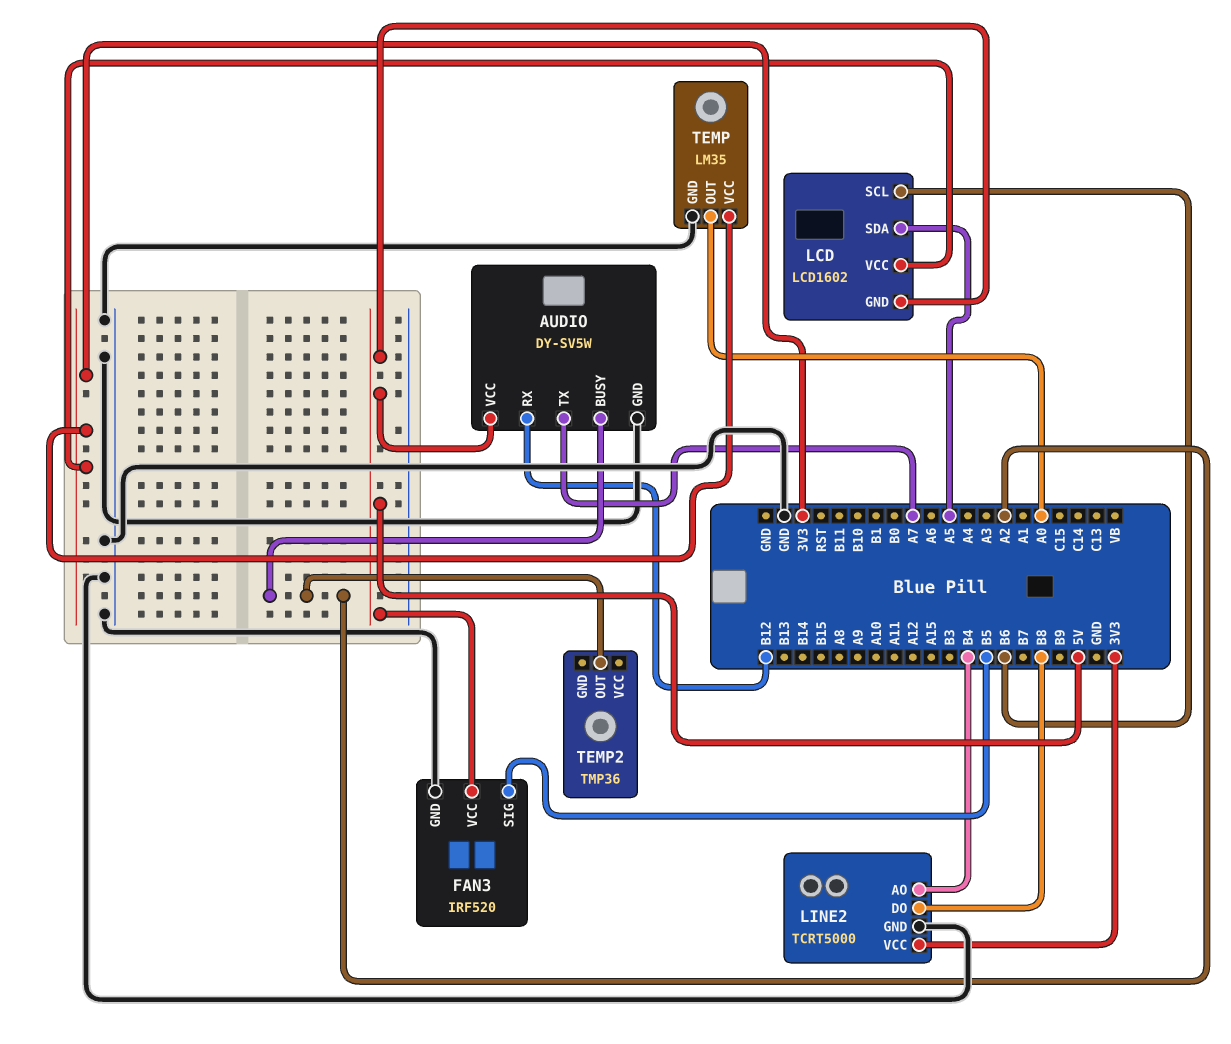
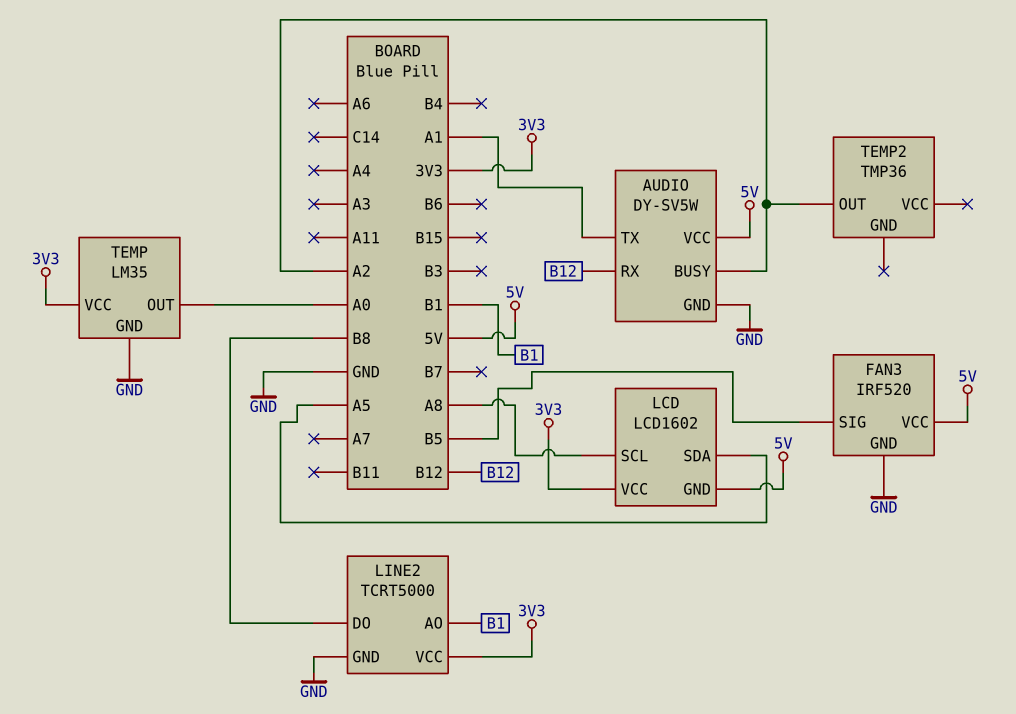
AUDIO pin TX: A7 -> A1
LCD pin SCL: B6 -> A8
LINE2 pin AO: B4 -> B1

